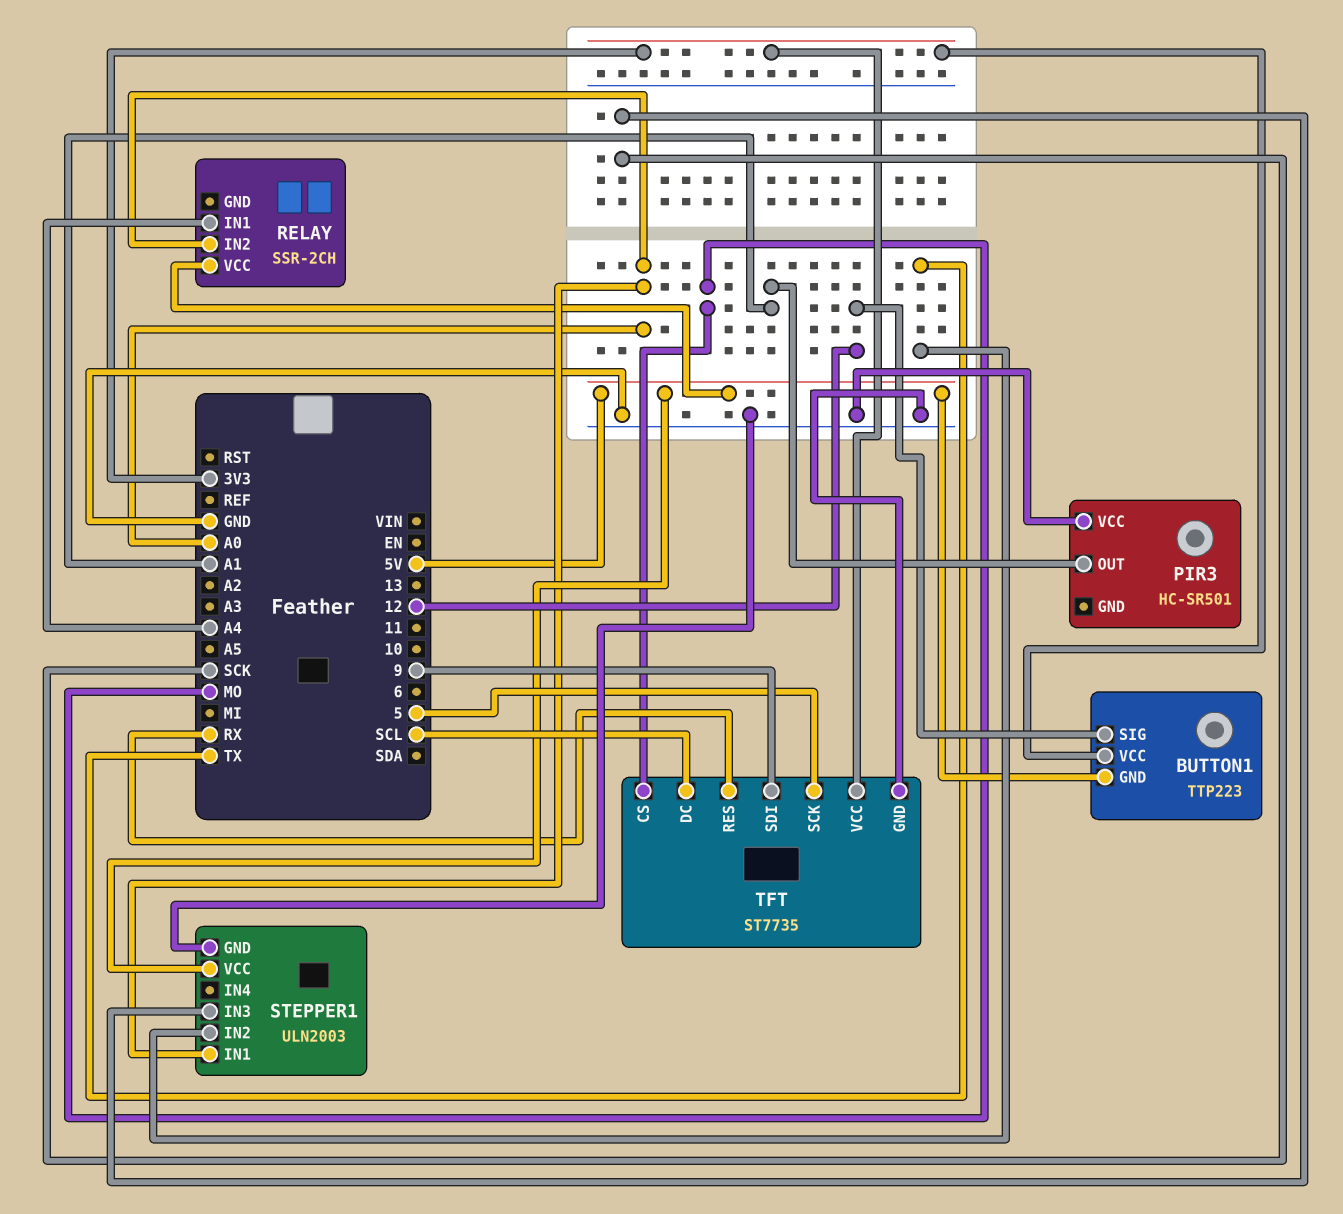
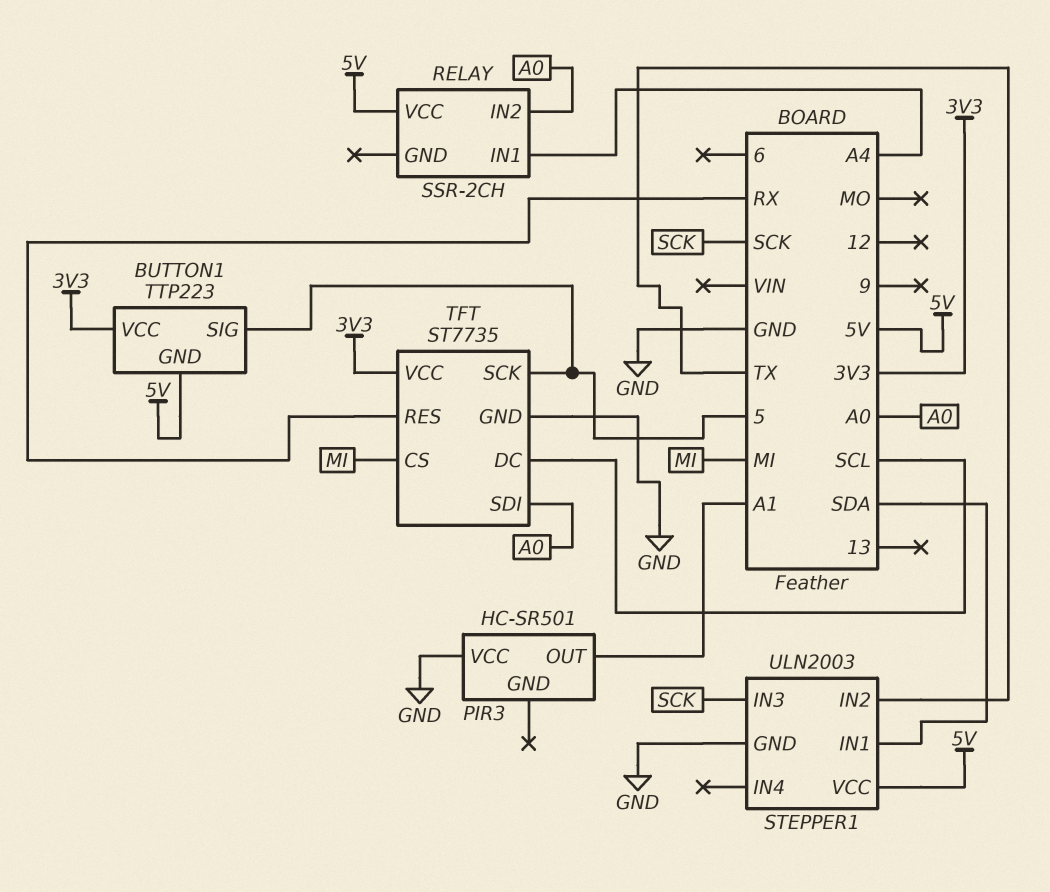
BUTTON1 pin SIG: 12 -> 5
STEPPER1 pin IN1: A0 -> SDA
TFT pin CS: MO -> MI
TFT pin SDI: 9 -> A0

